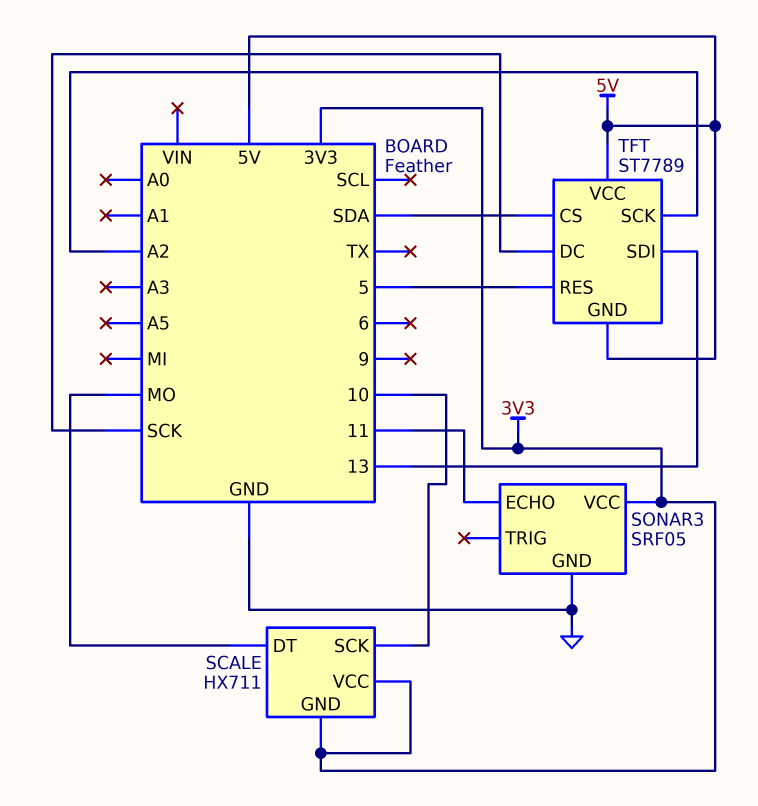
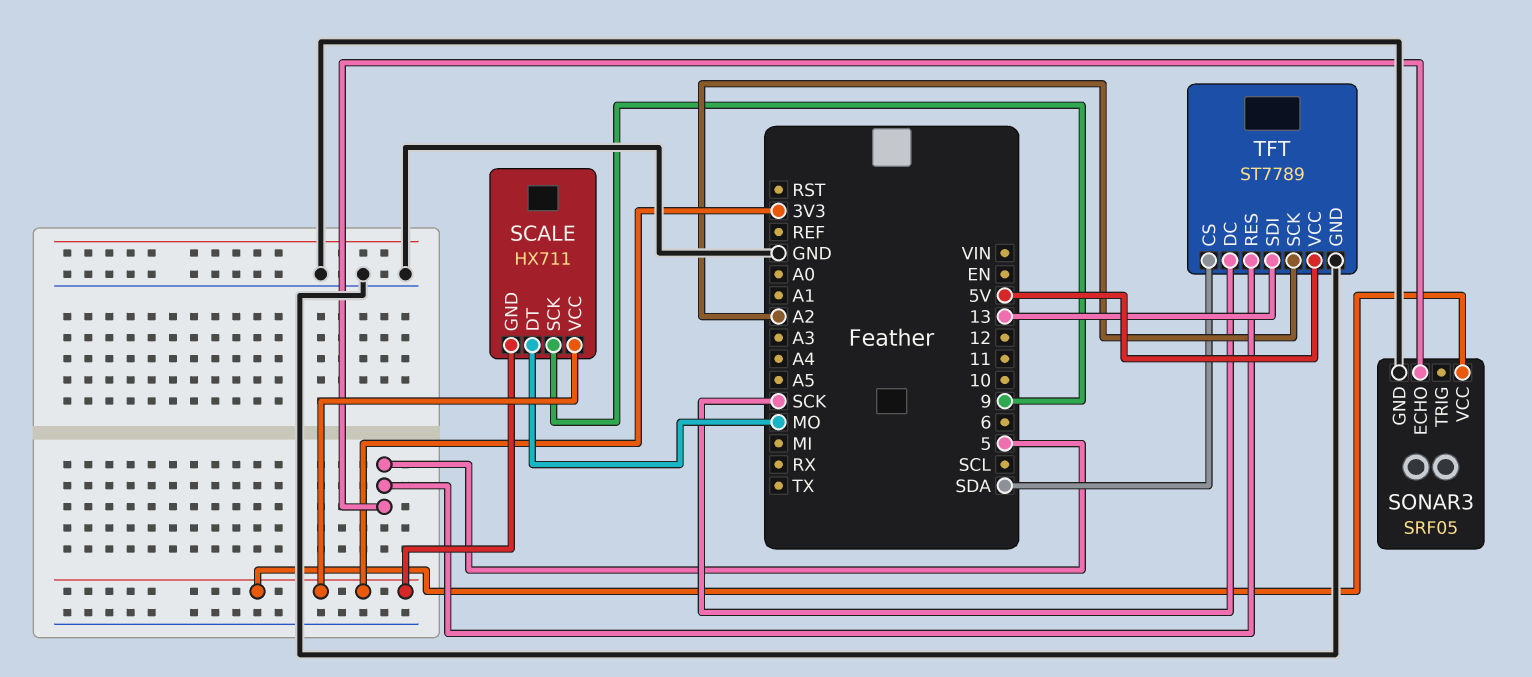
SCALE pin SCK: 10 -> 9
SONAR3 pin ECHO: 11 -> 5
TFT pin GND: 5V -> GND

